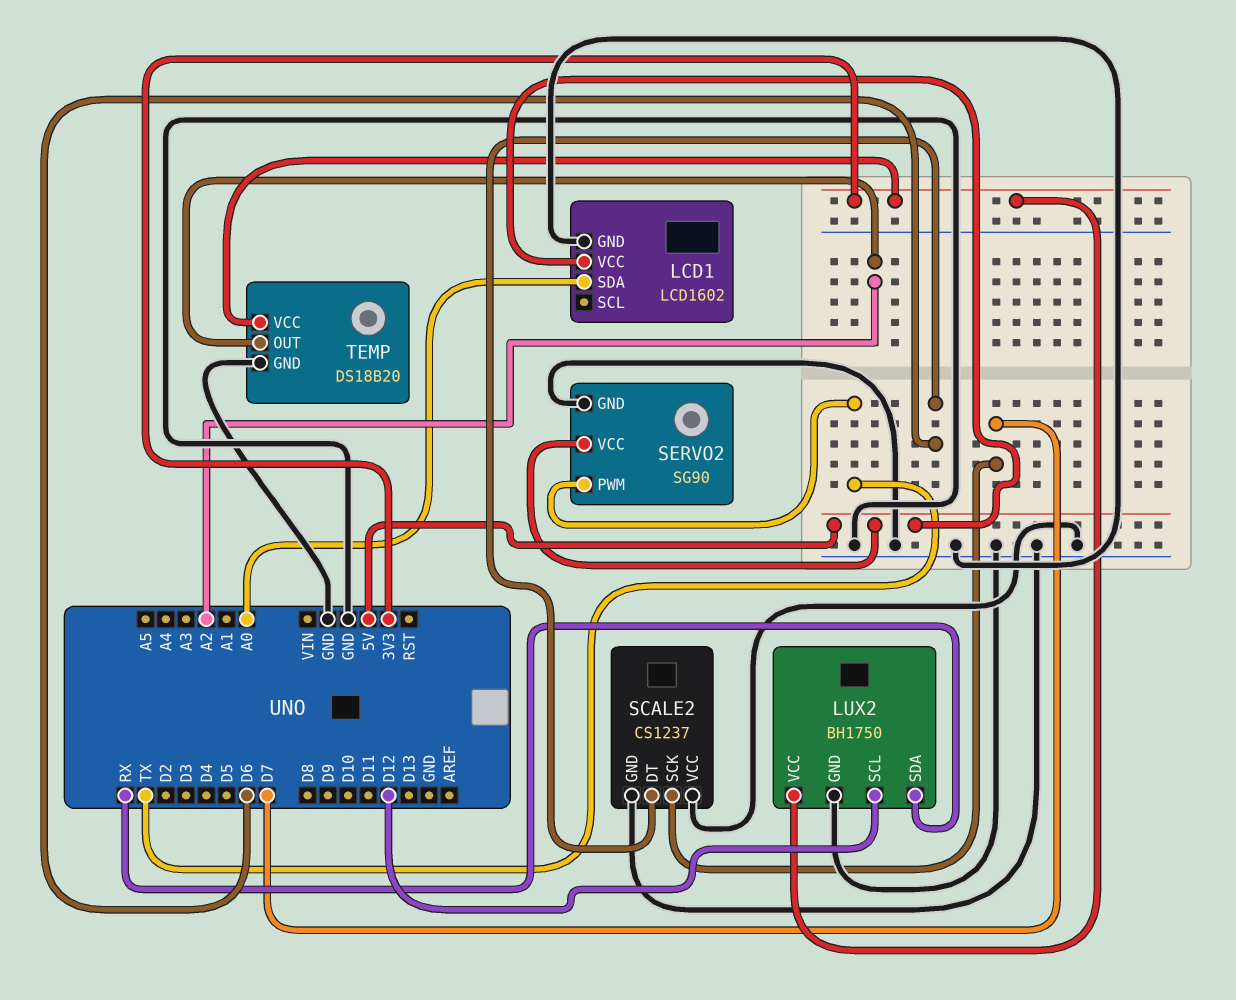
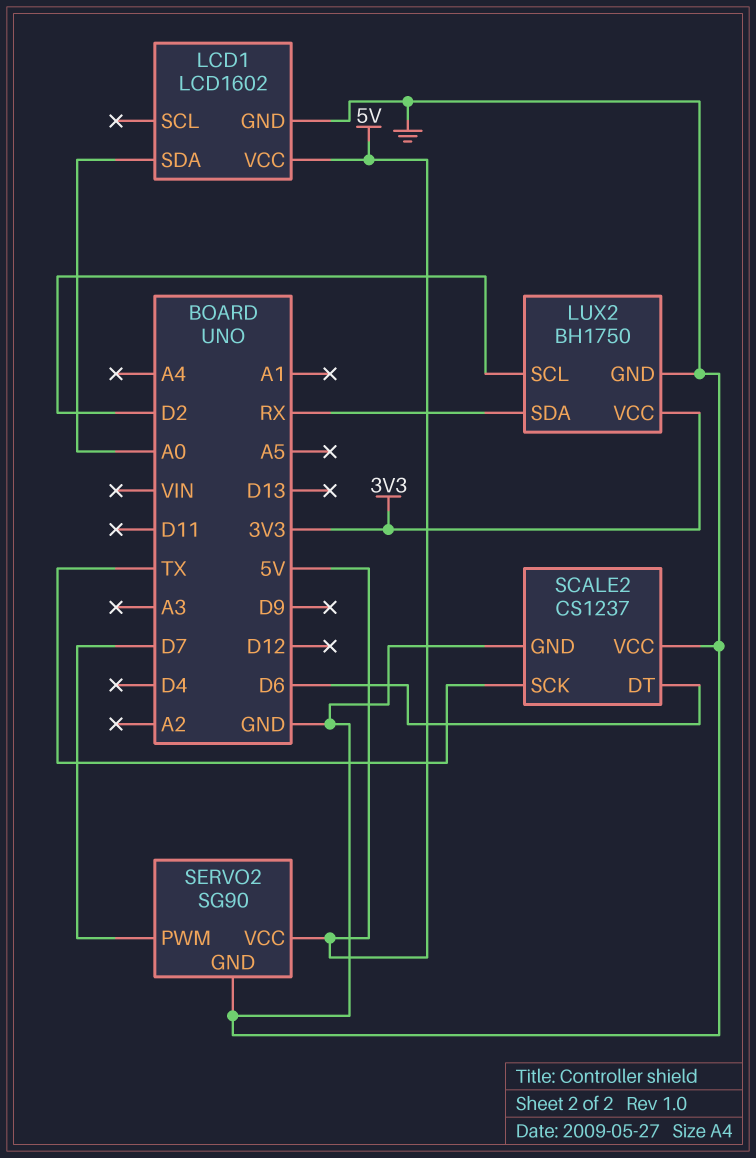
LUX2 pin SCL: D12 -> D2
SCALE2 pin SCK: D7 -> TX
SERVO2 pin PWM: TX -> D7
TEMP: DS18B20 -> none
TEMP pin GND: GND -> none
TEMP pin OUT: A2 -> none
TEMP pin VCC: 3V3 -> none

